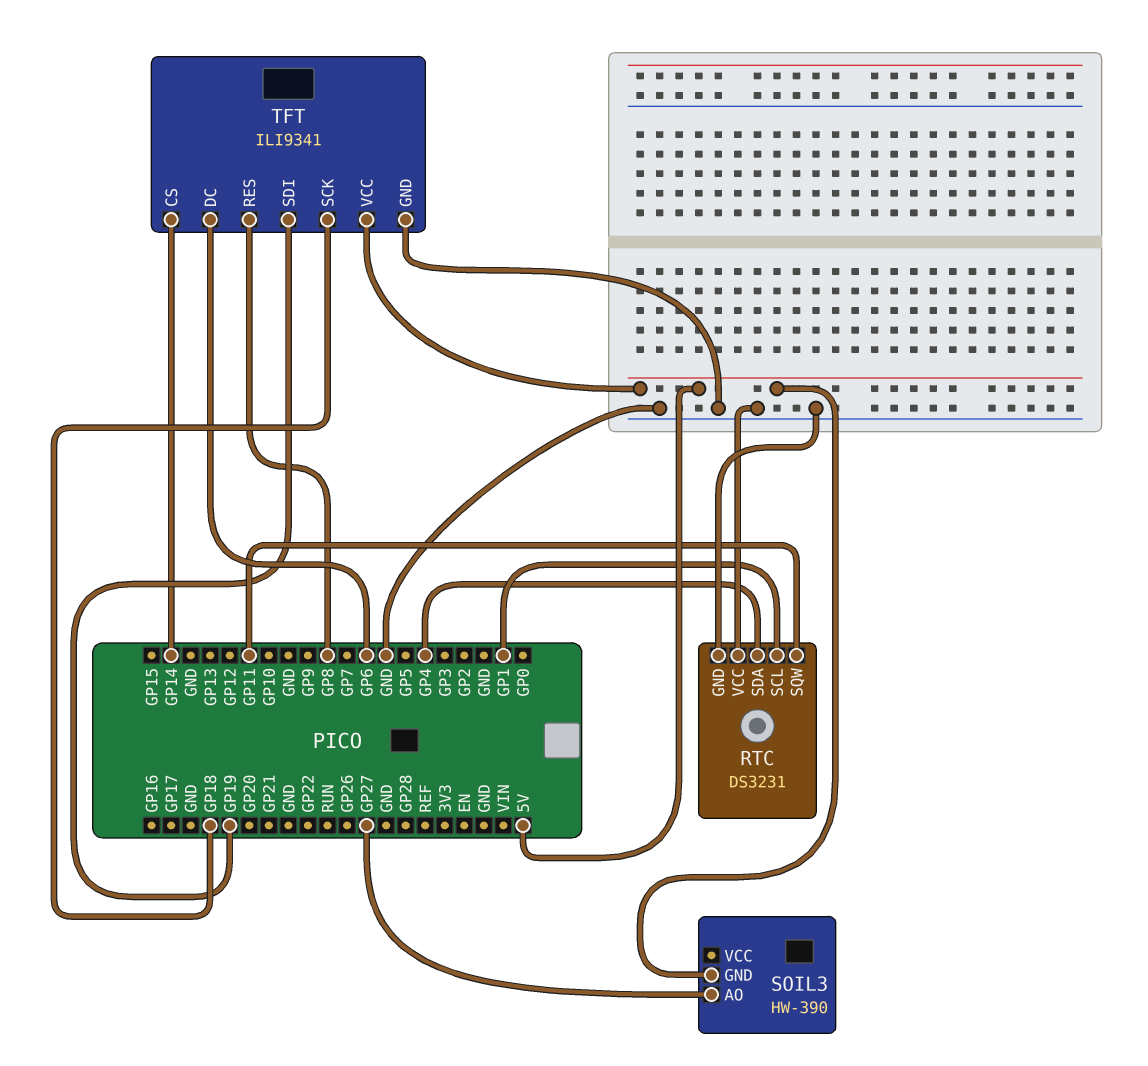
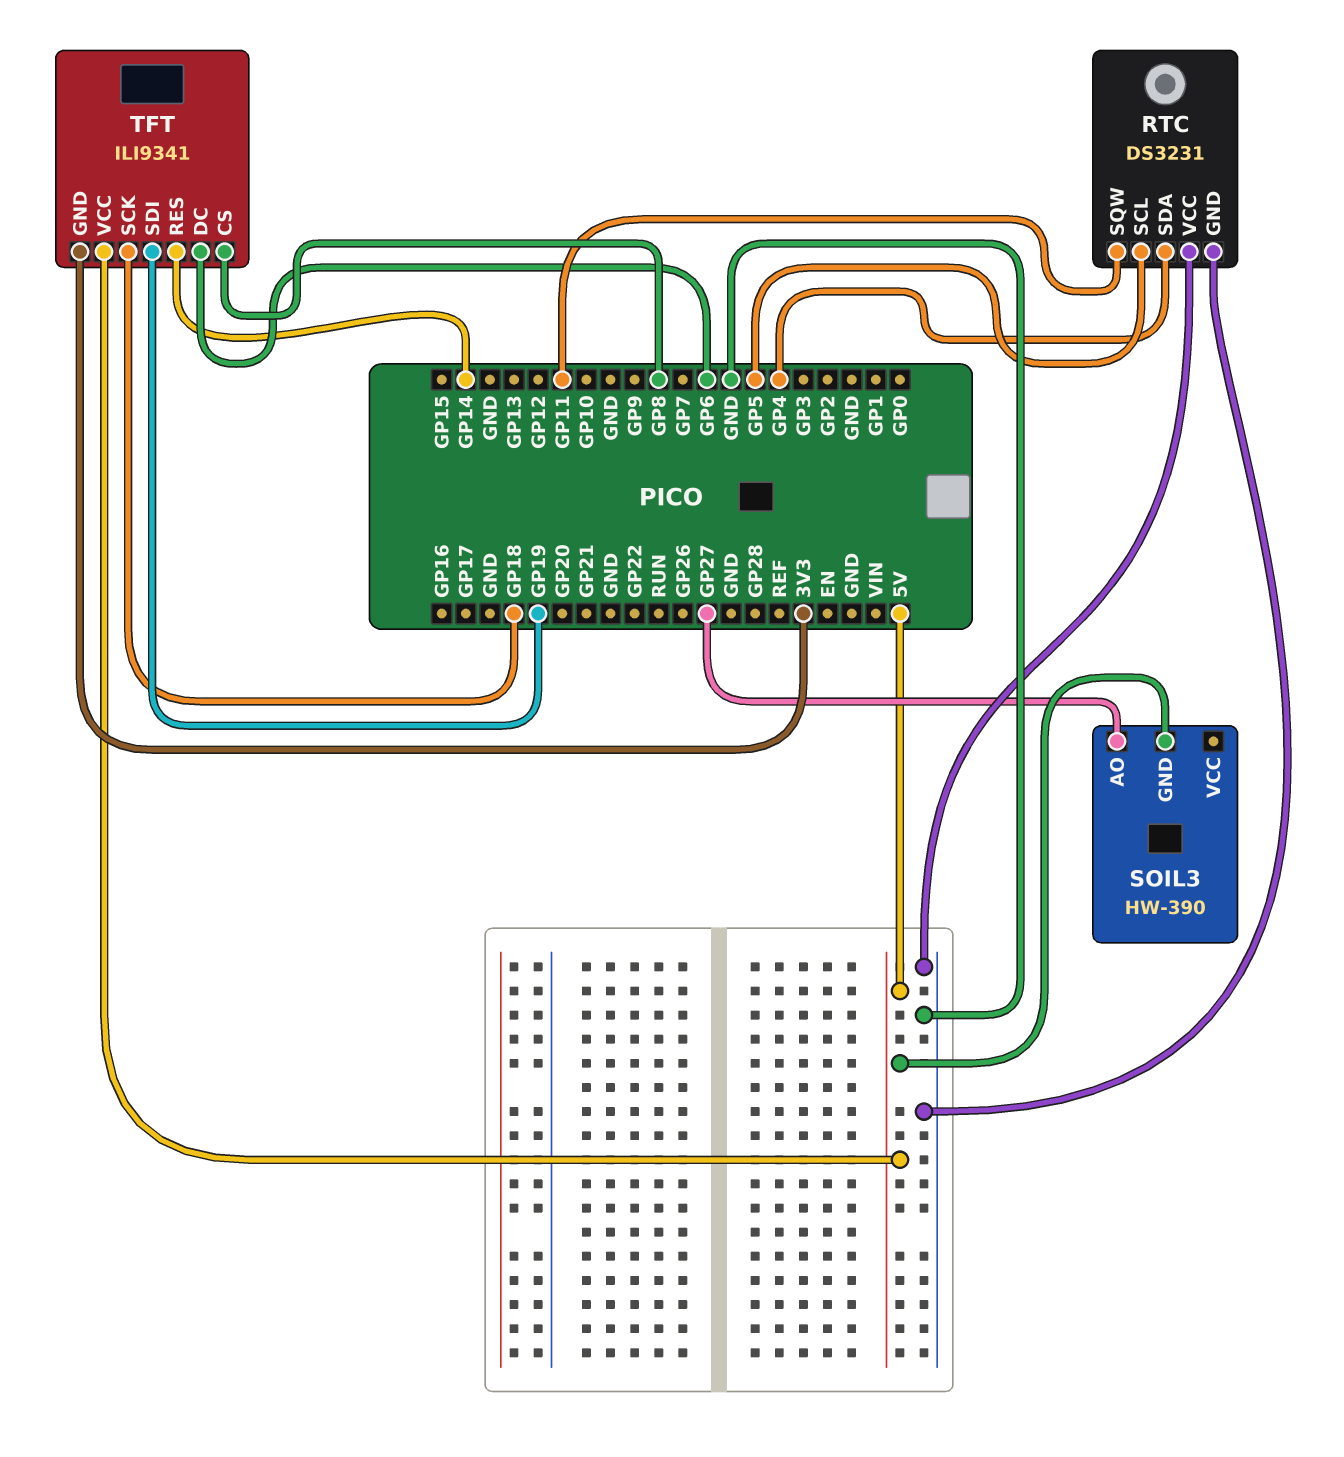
RTC pin SCL: GP1 -> GP5
TFT pin CS: GP14 -> GP8
TFT pin GND: GND -> 3V3
TFT pin RES: GP8 -> GP14

